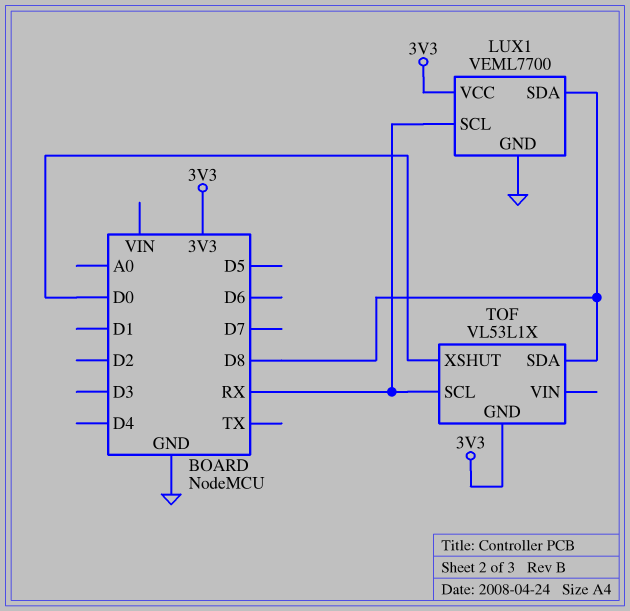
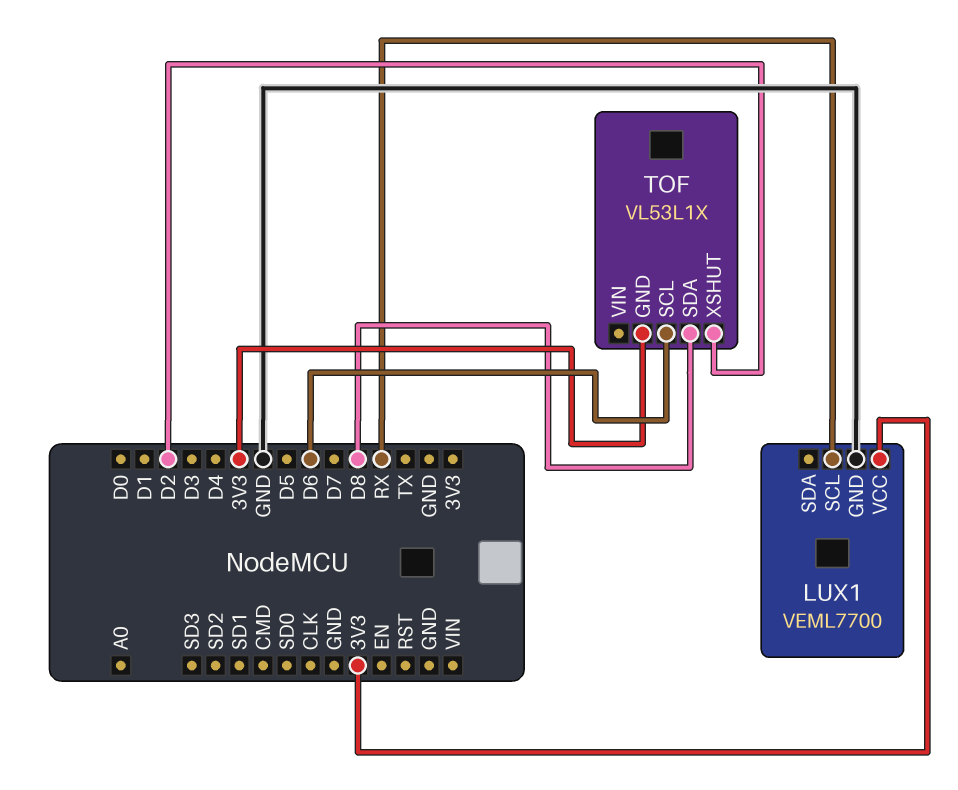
LUX1 pin SDA: D8 -> none
TOF pin SCL: RX -> D6
TOF pin XSHUT: D0 -> D2

